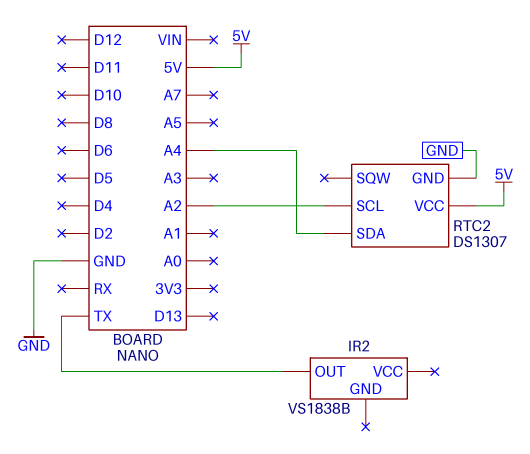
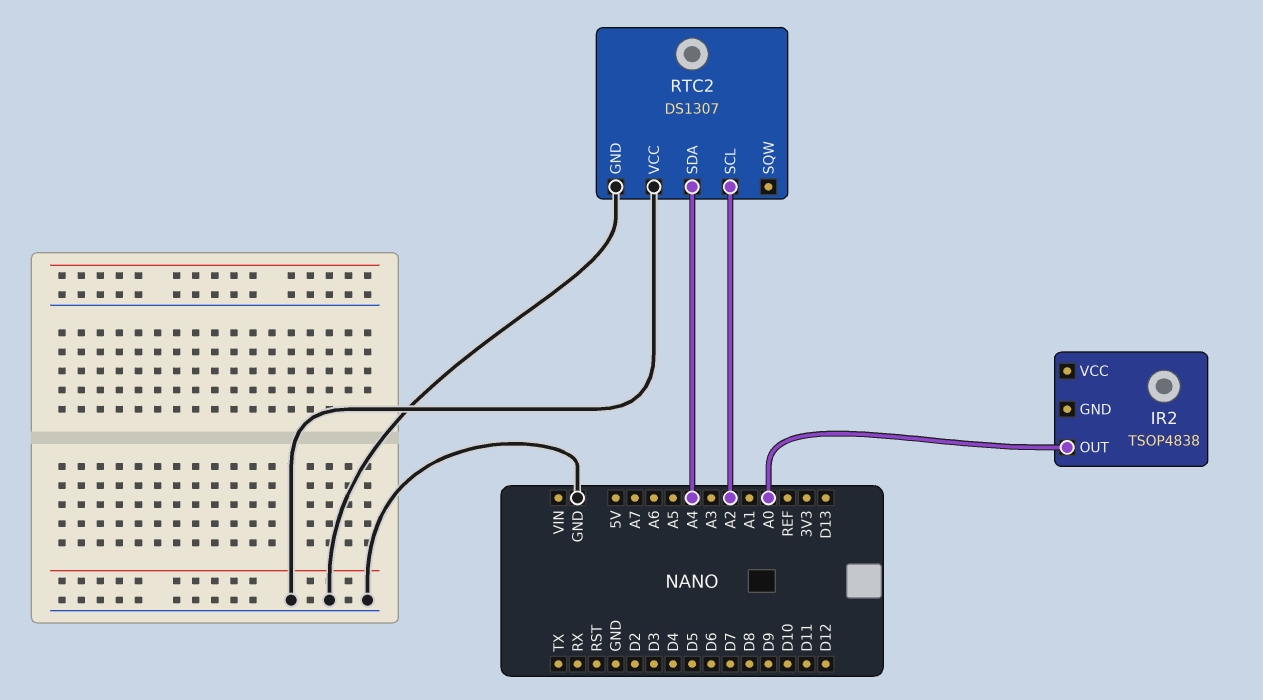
IR2: VS1838B -> TSOP4838
IR2 pin OUT: TX -> A0
RTC2 pin VCC: 5V -> GND

